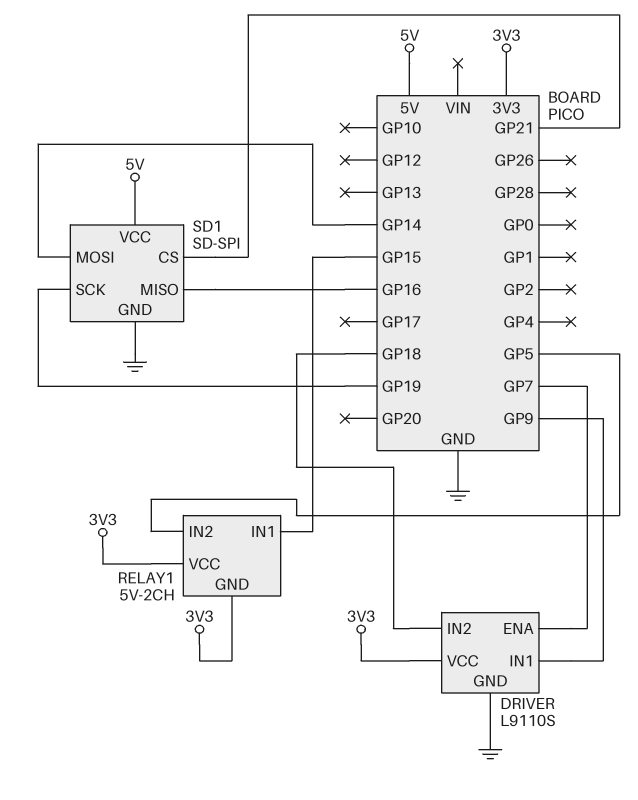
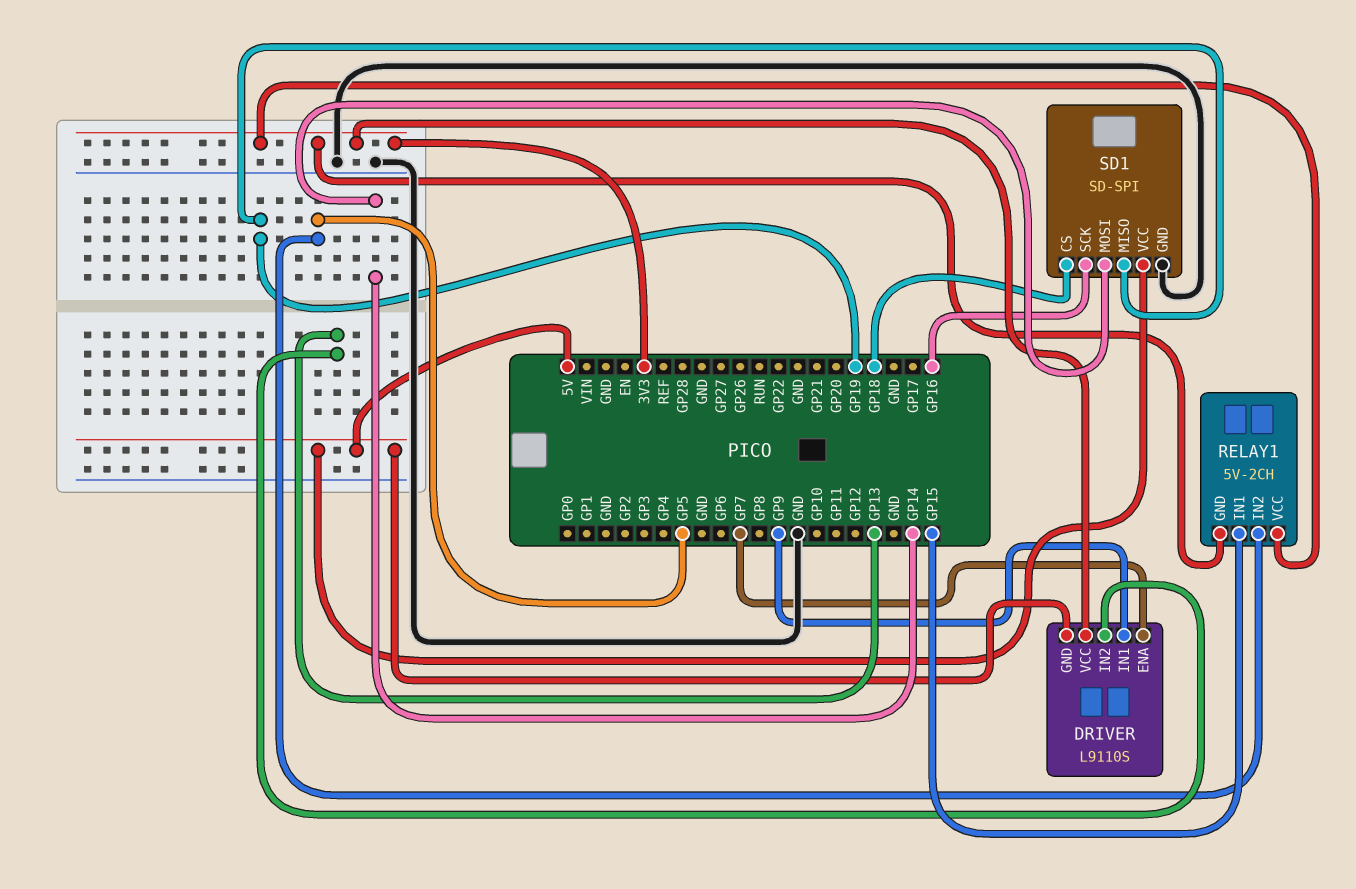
DRIVER pin GND: GND -> 5V
DRIVER pin IN2: GP18 -> GP13
SD1 pin CS: GP21 -> GP18
SD1 pin MISO: GP16 -> GP19
SD1 pin SCK: GP19 -> GP16

